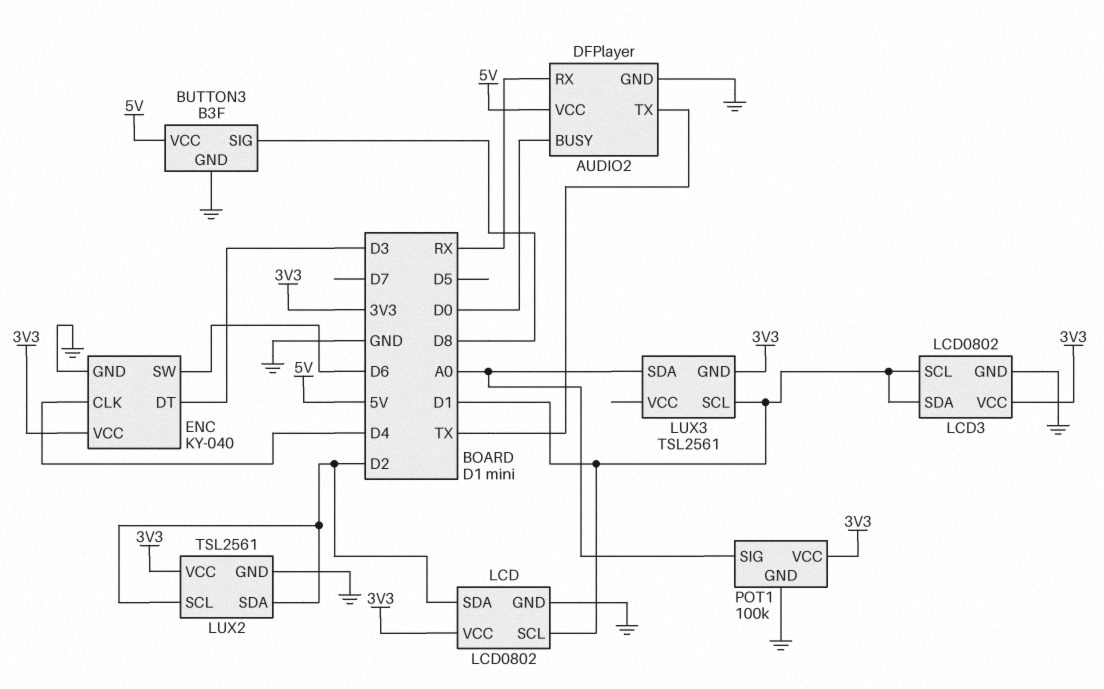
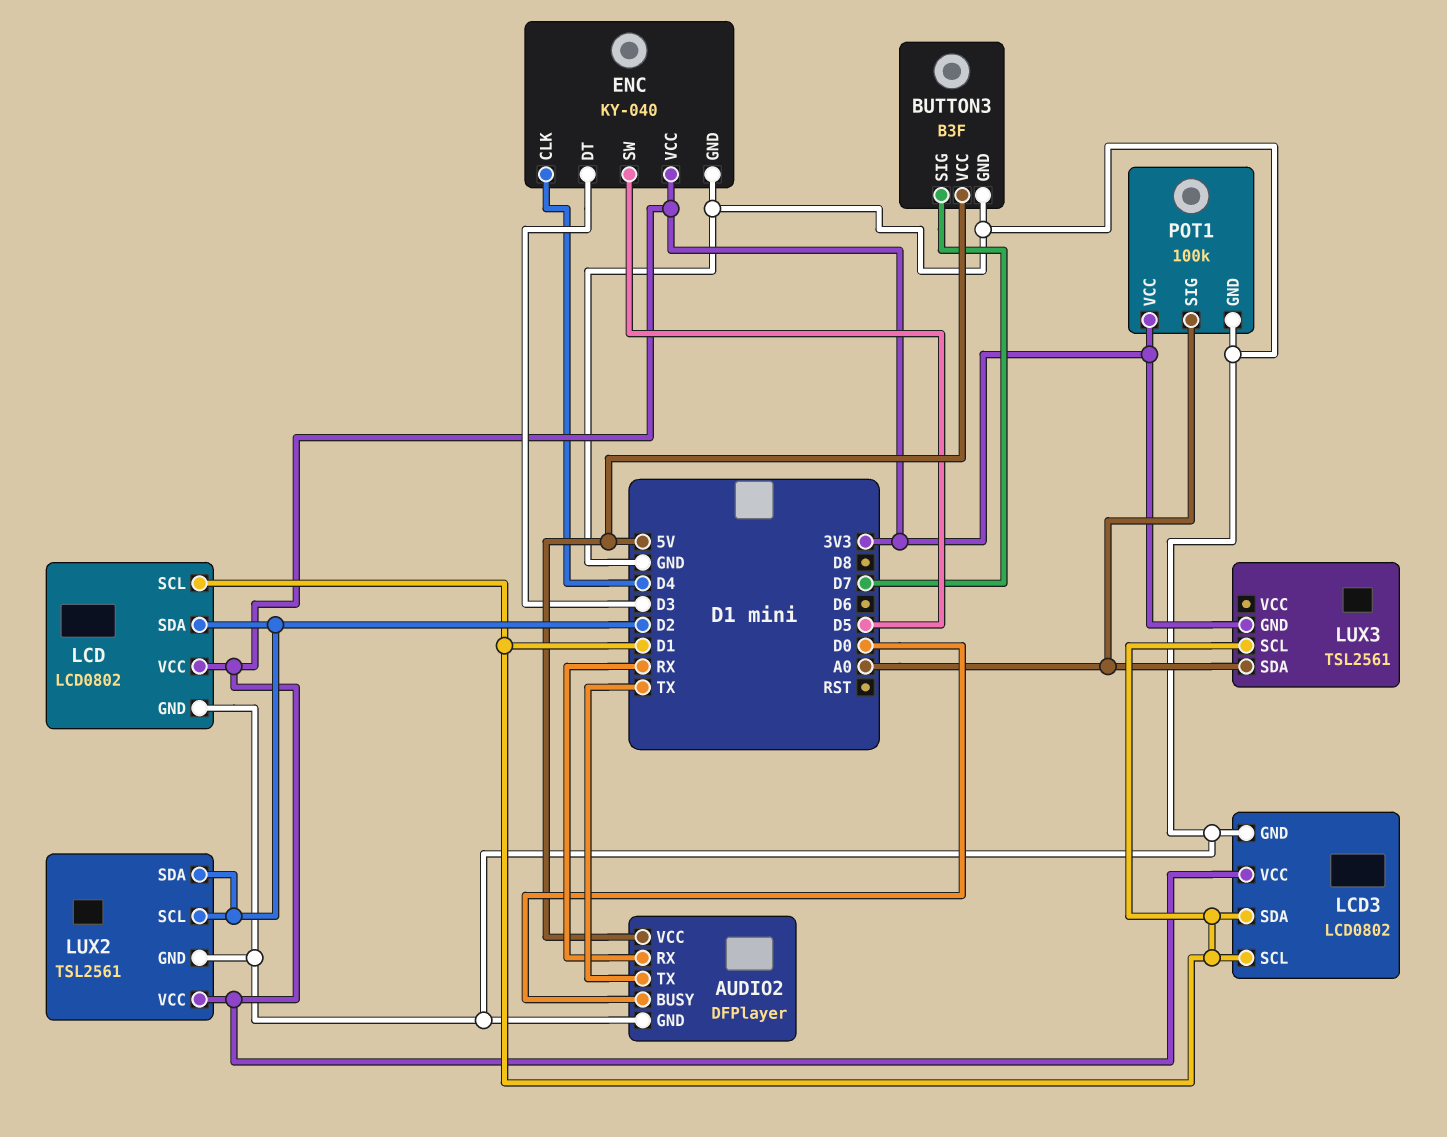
BUTTON3 pin SIG: D8 -> D7
ENC pin SW: D6 -> D5

